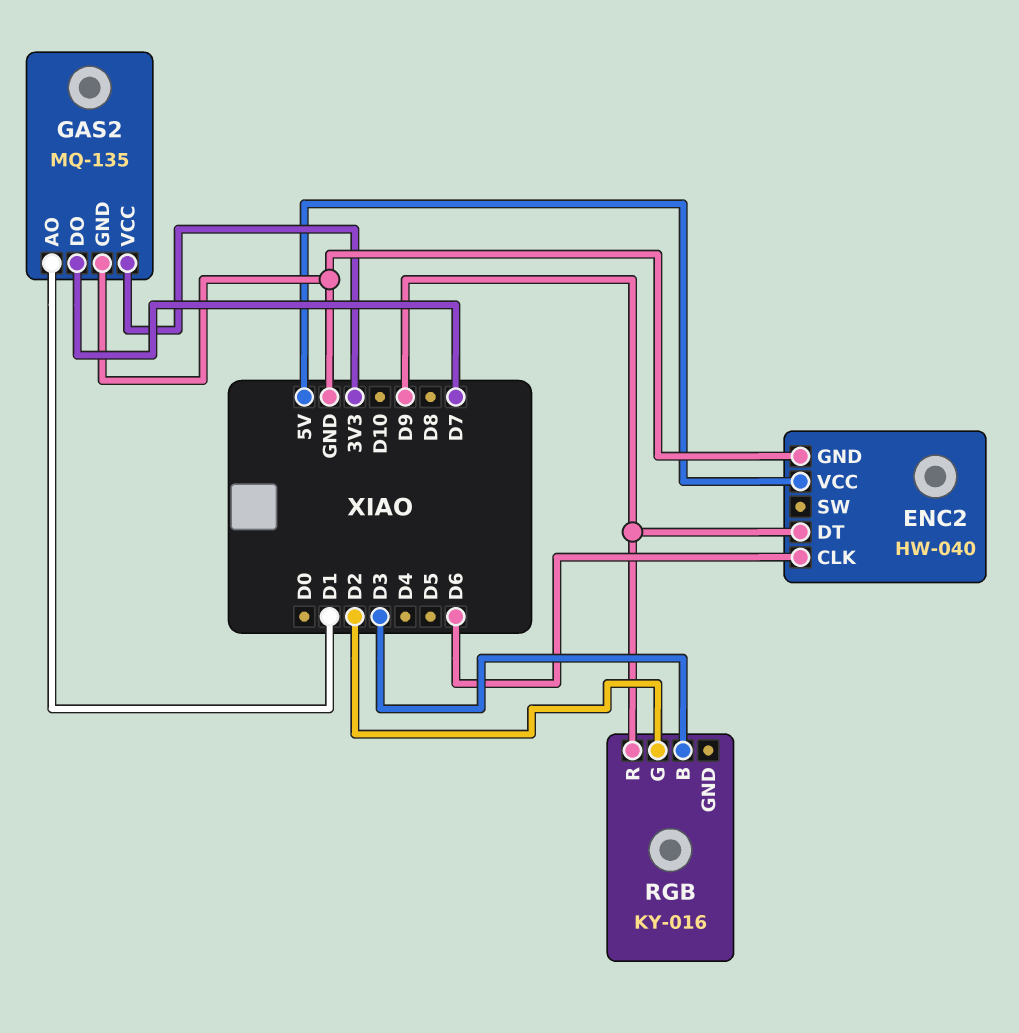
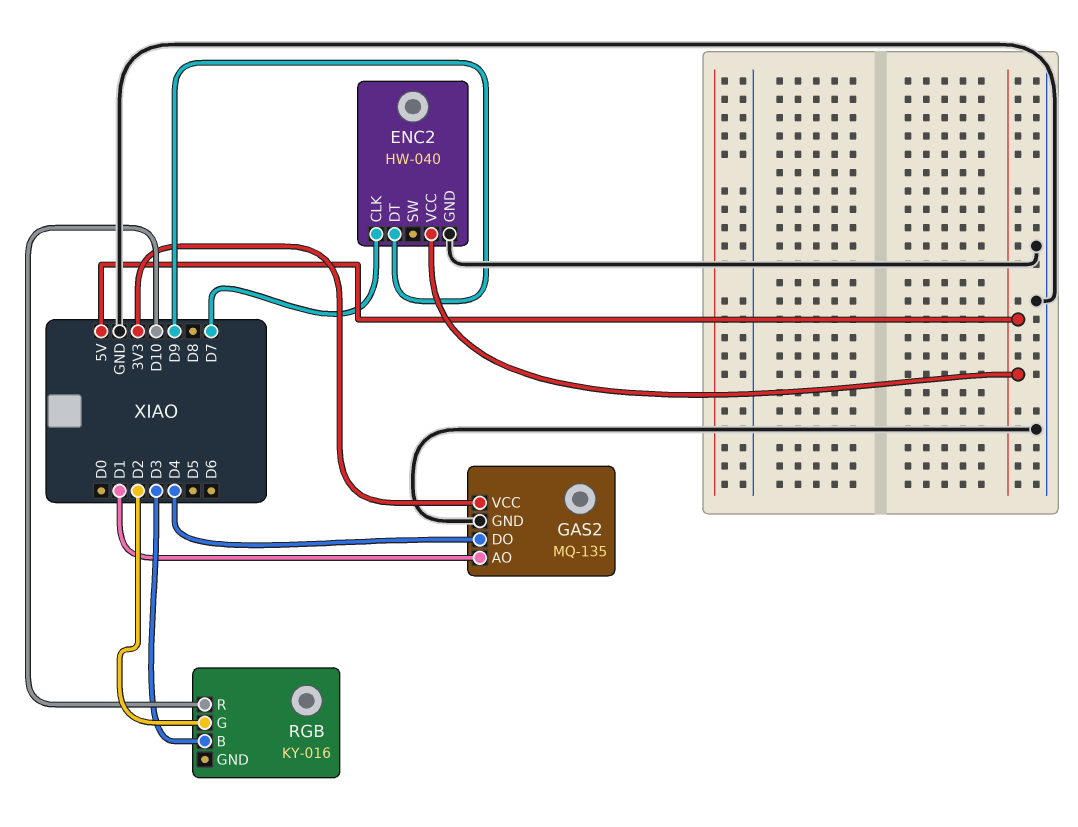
ENC2 pin CLK: D6 -> D7
GAS2 pin DO: D7 -> D4
RGB pin R: D9 -> D10

